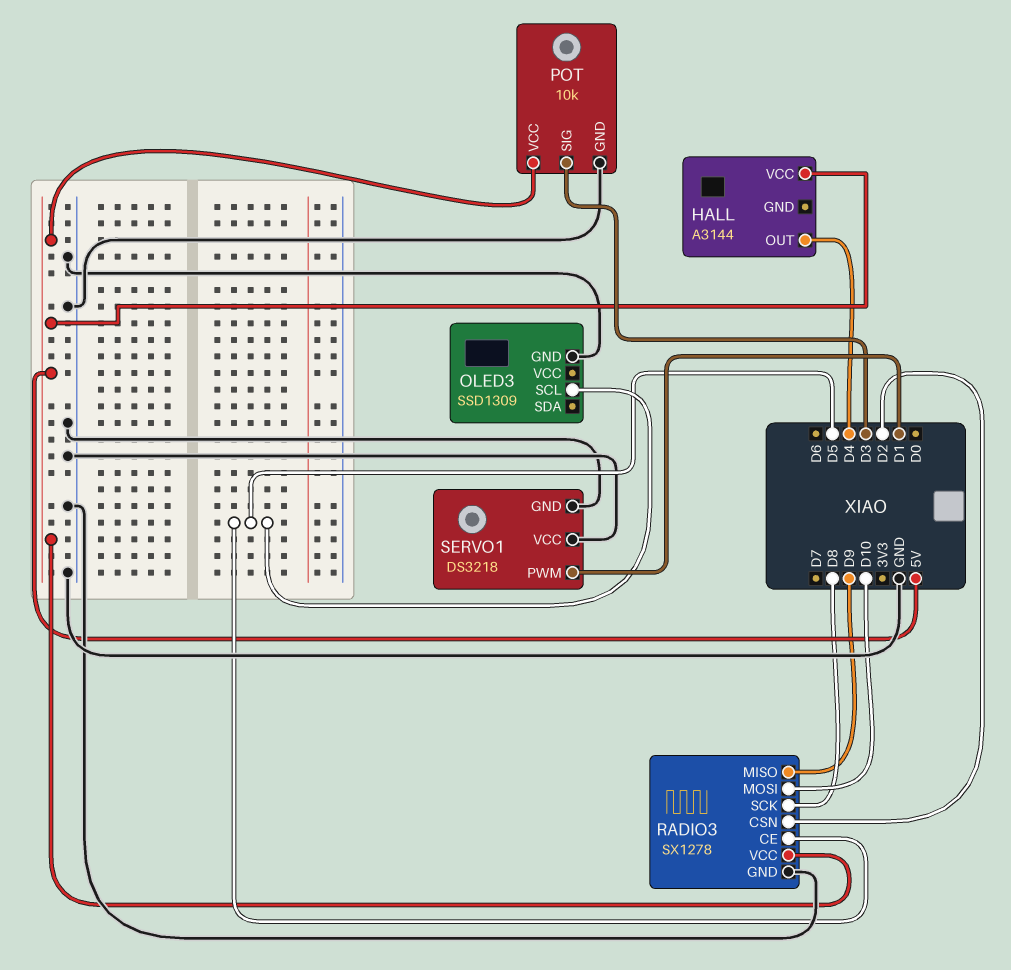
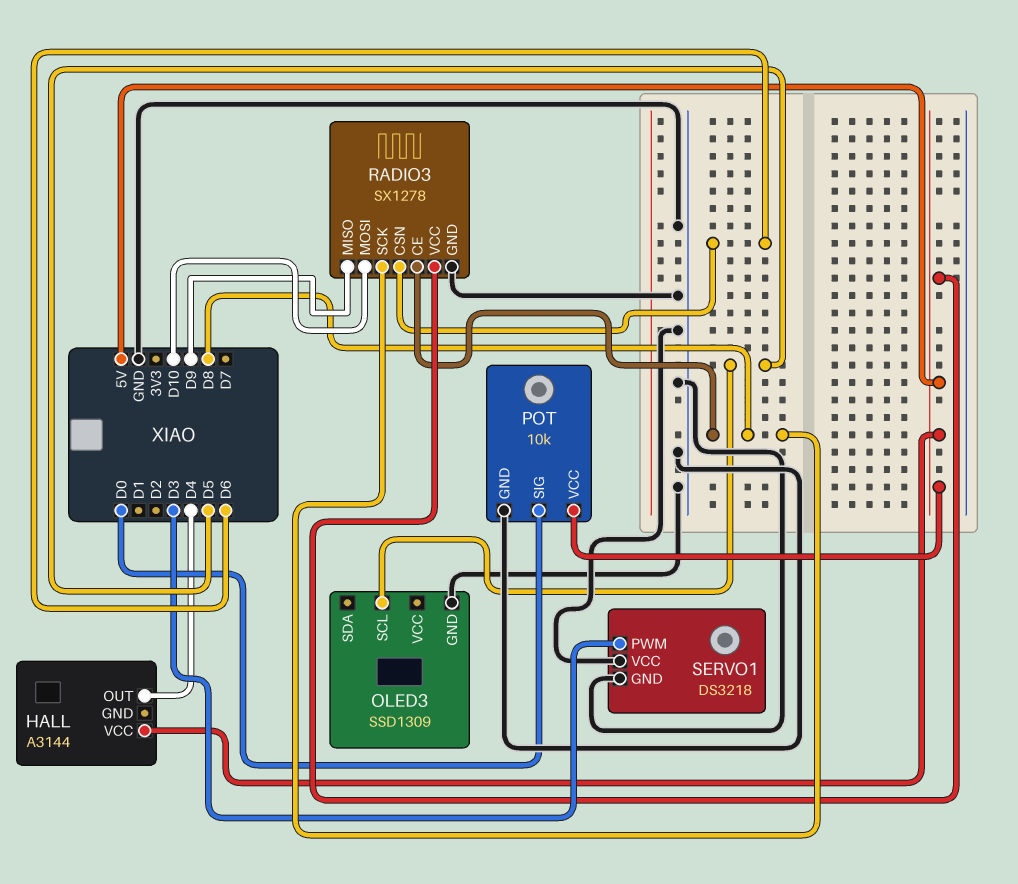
POT pin SIG: D3 -> D0
RADIO3 pin CE: D5 -> D8
RADIO3 pin CSN: D2 -> D6
SERVO1 pin PWM: D1 -> D3

